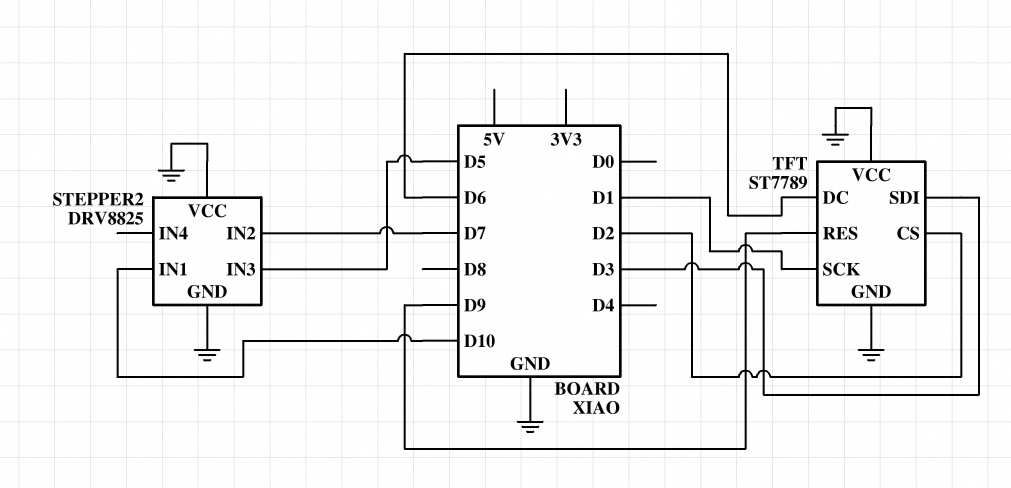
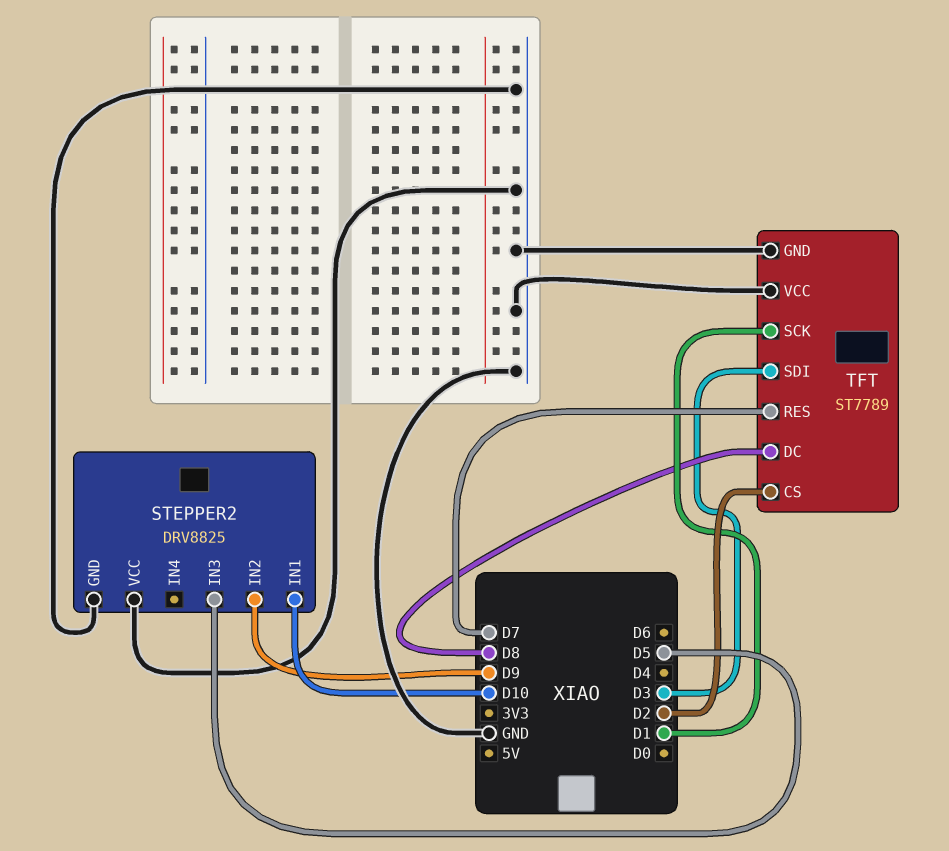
STEPPER2 pin IN2: D7 -> D9
TFT pin DC: D6 -> D8
TFT pin RES: D9 -> D7

